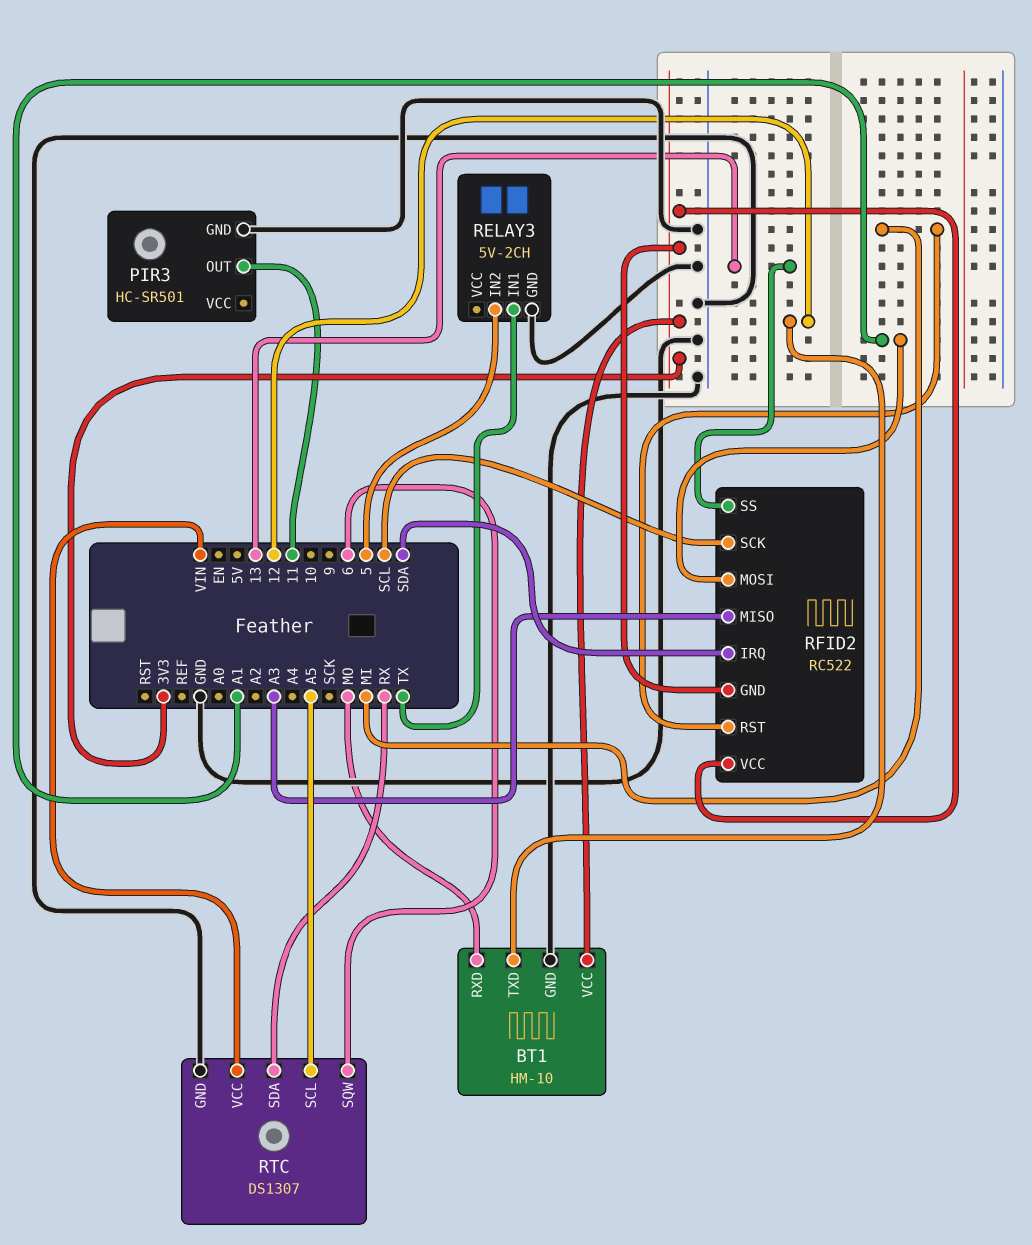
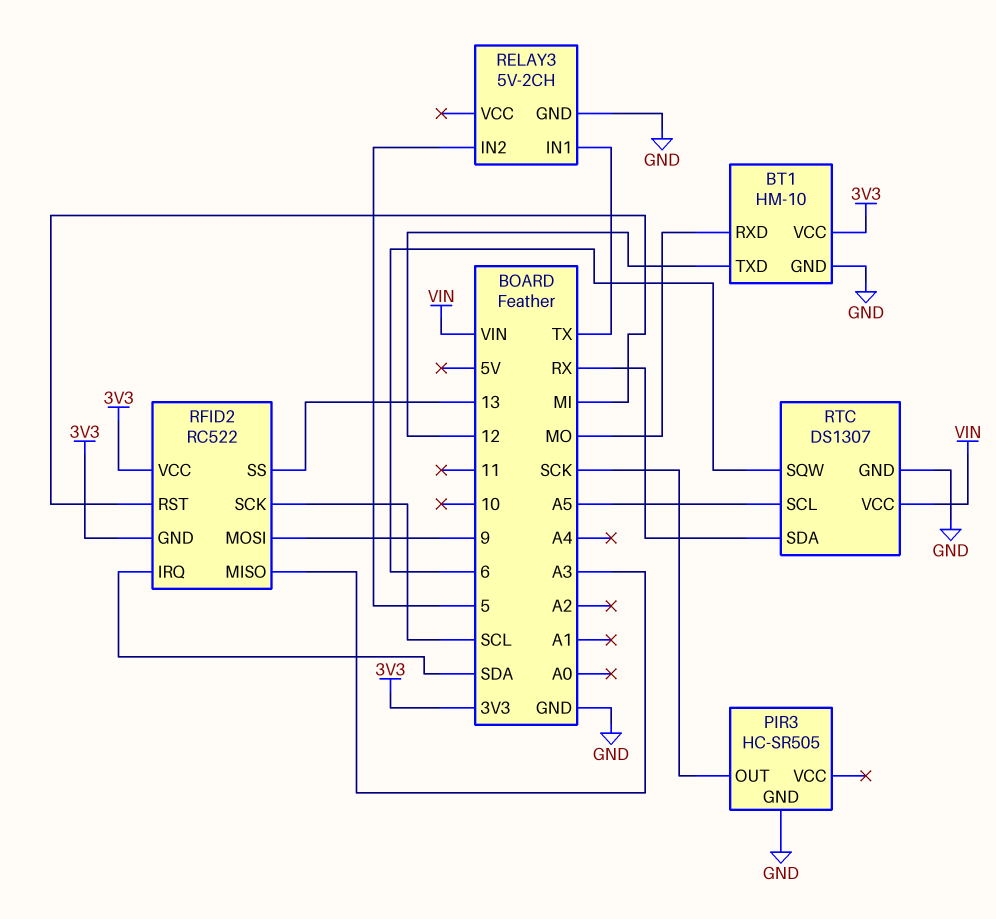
PIR3: HC-SR501 -> HC-SR505
PIR3 pin OUT: 11 -> SCK
RFID2 pin MOSI: A1 -> 9

